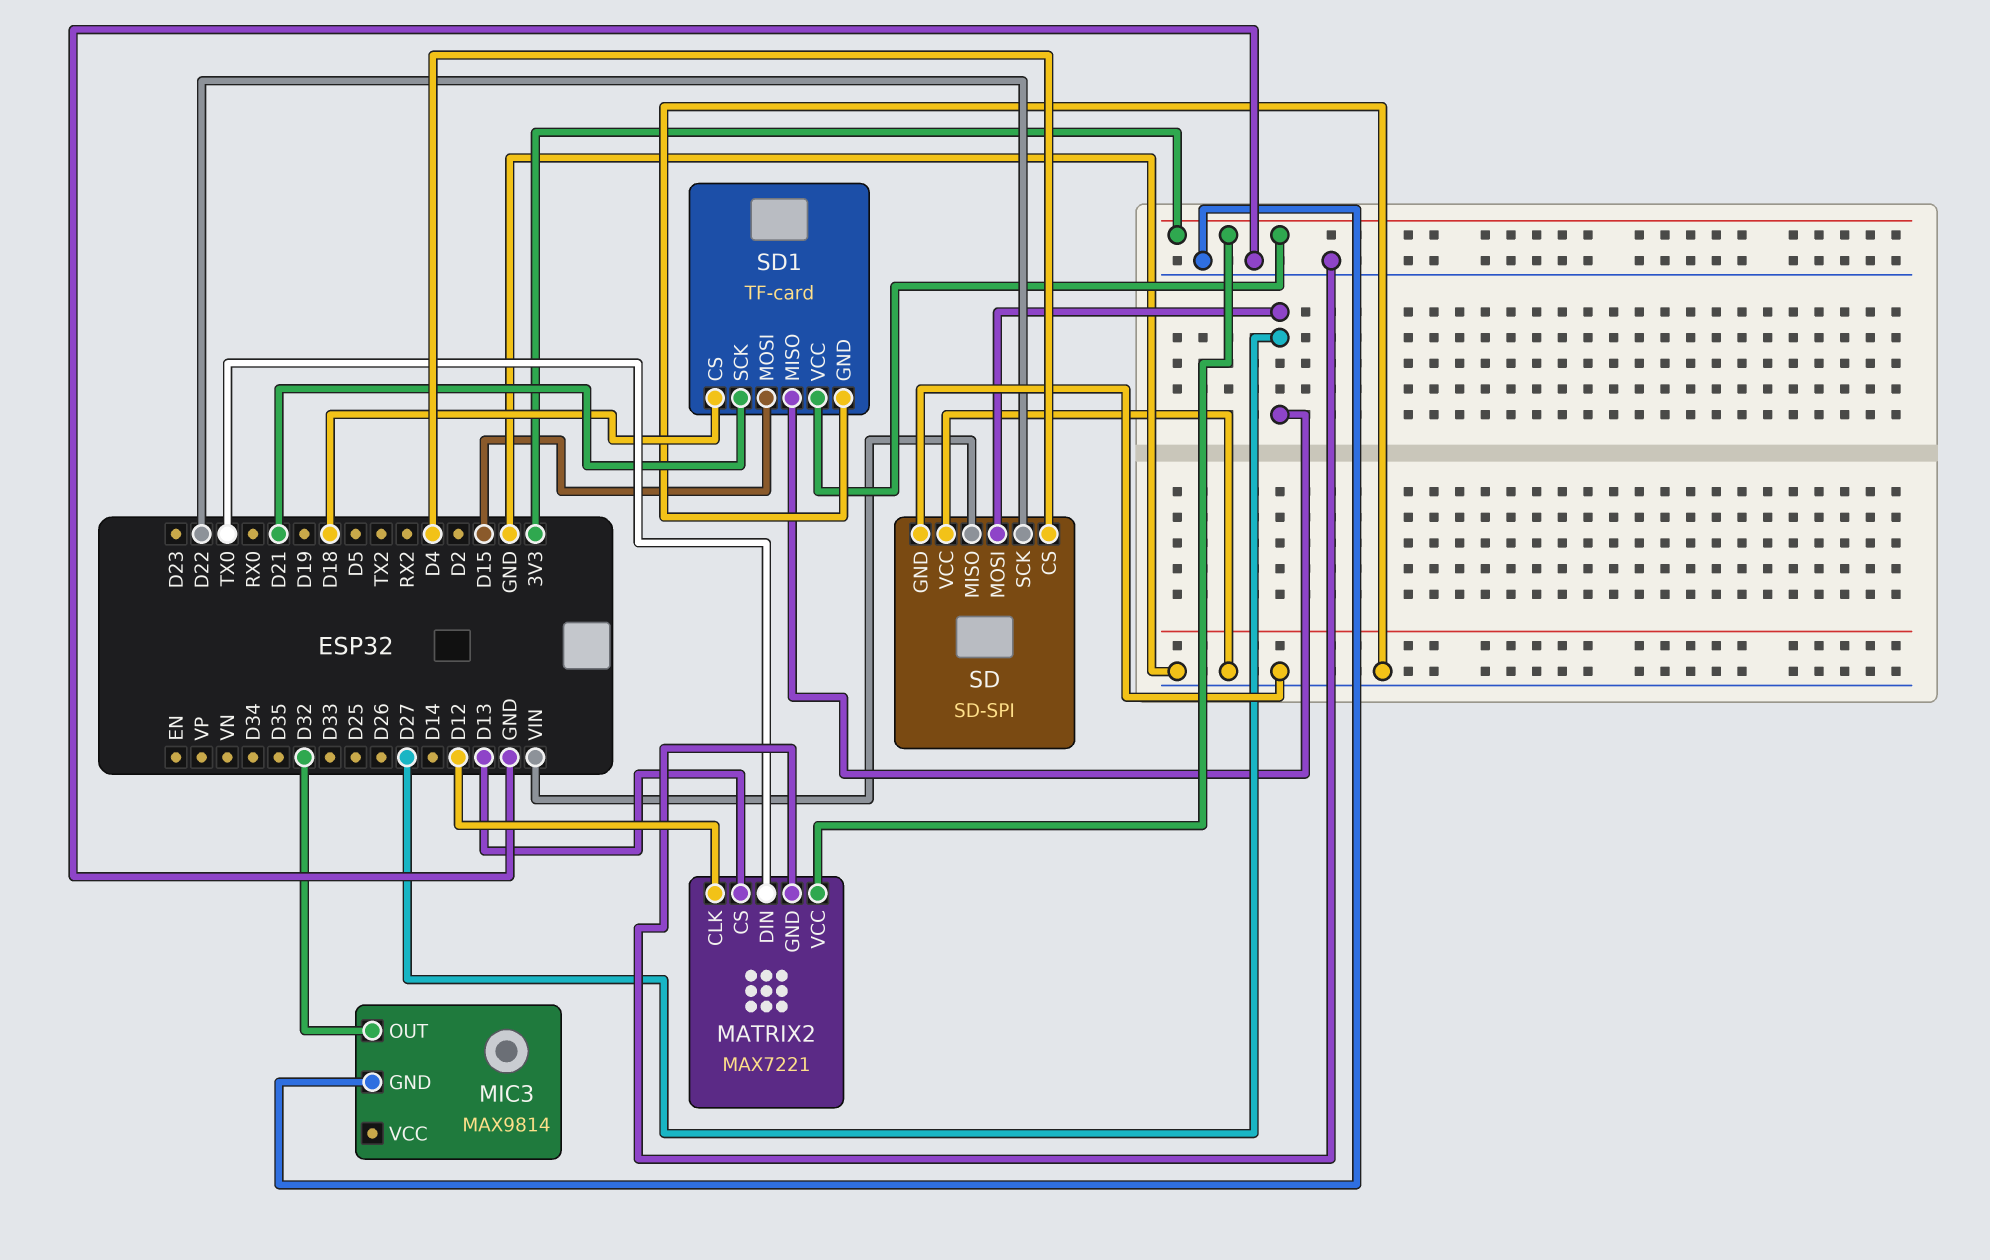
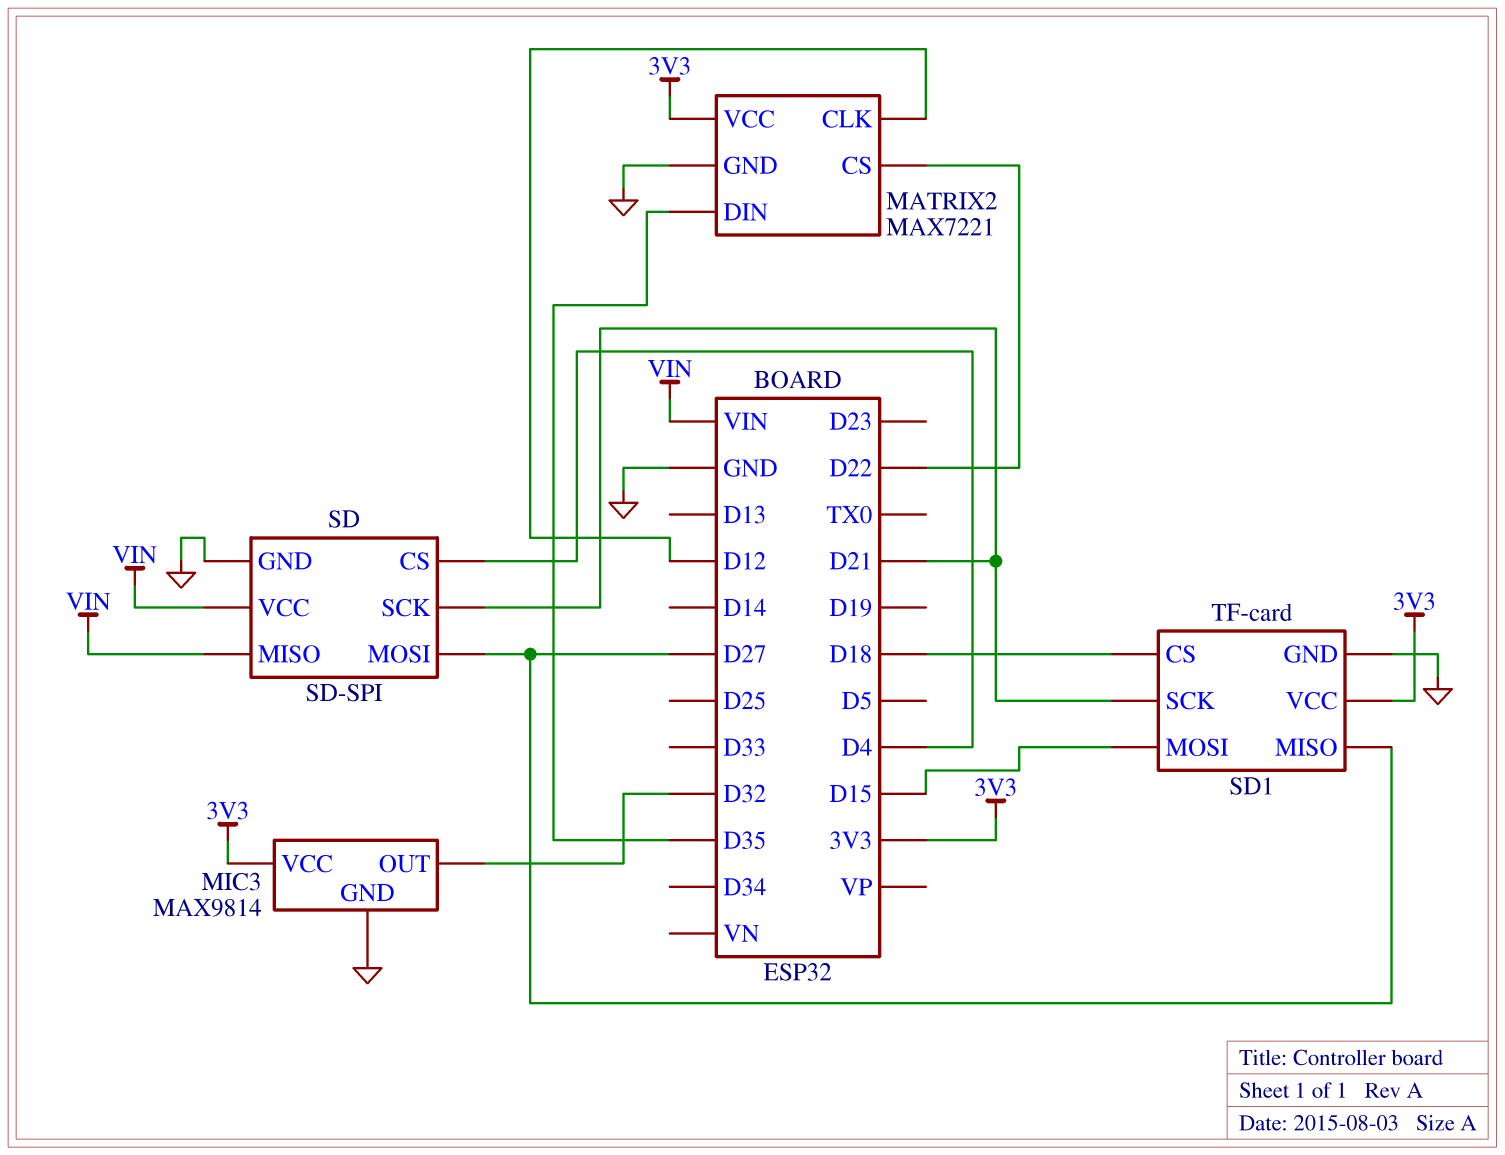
MATRIX2 pin CS: D13 -> D22
MATRIX2 pin DIN: TX0 -> D35
MIC3 pin VCC: none -> 3V3
SD pin SCK: D22 -> D21
SD pin VCC: GND -> VIN

